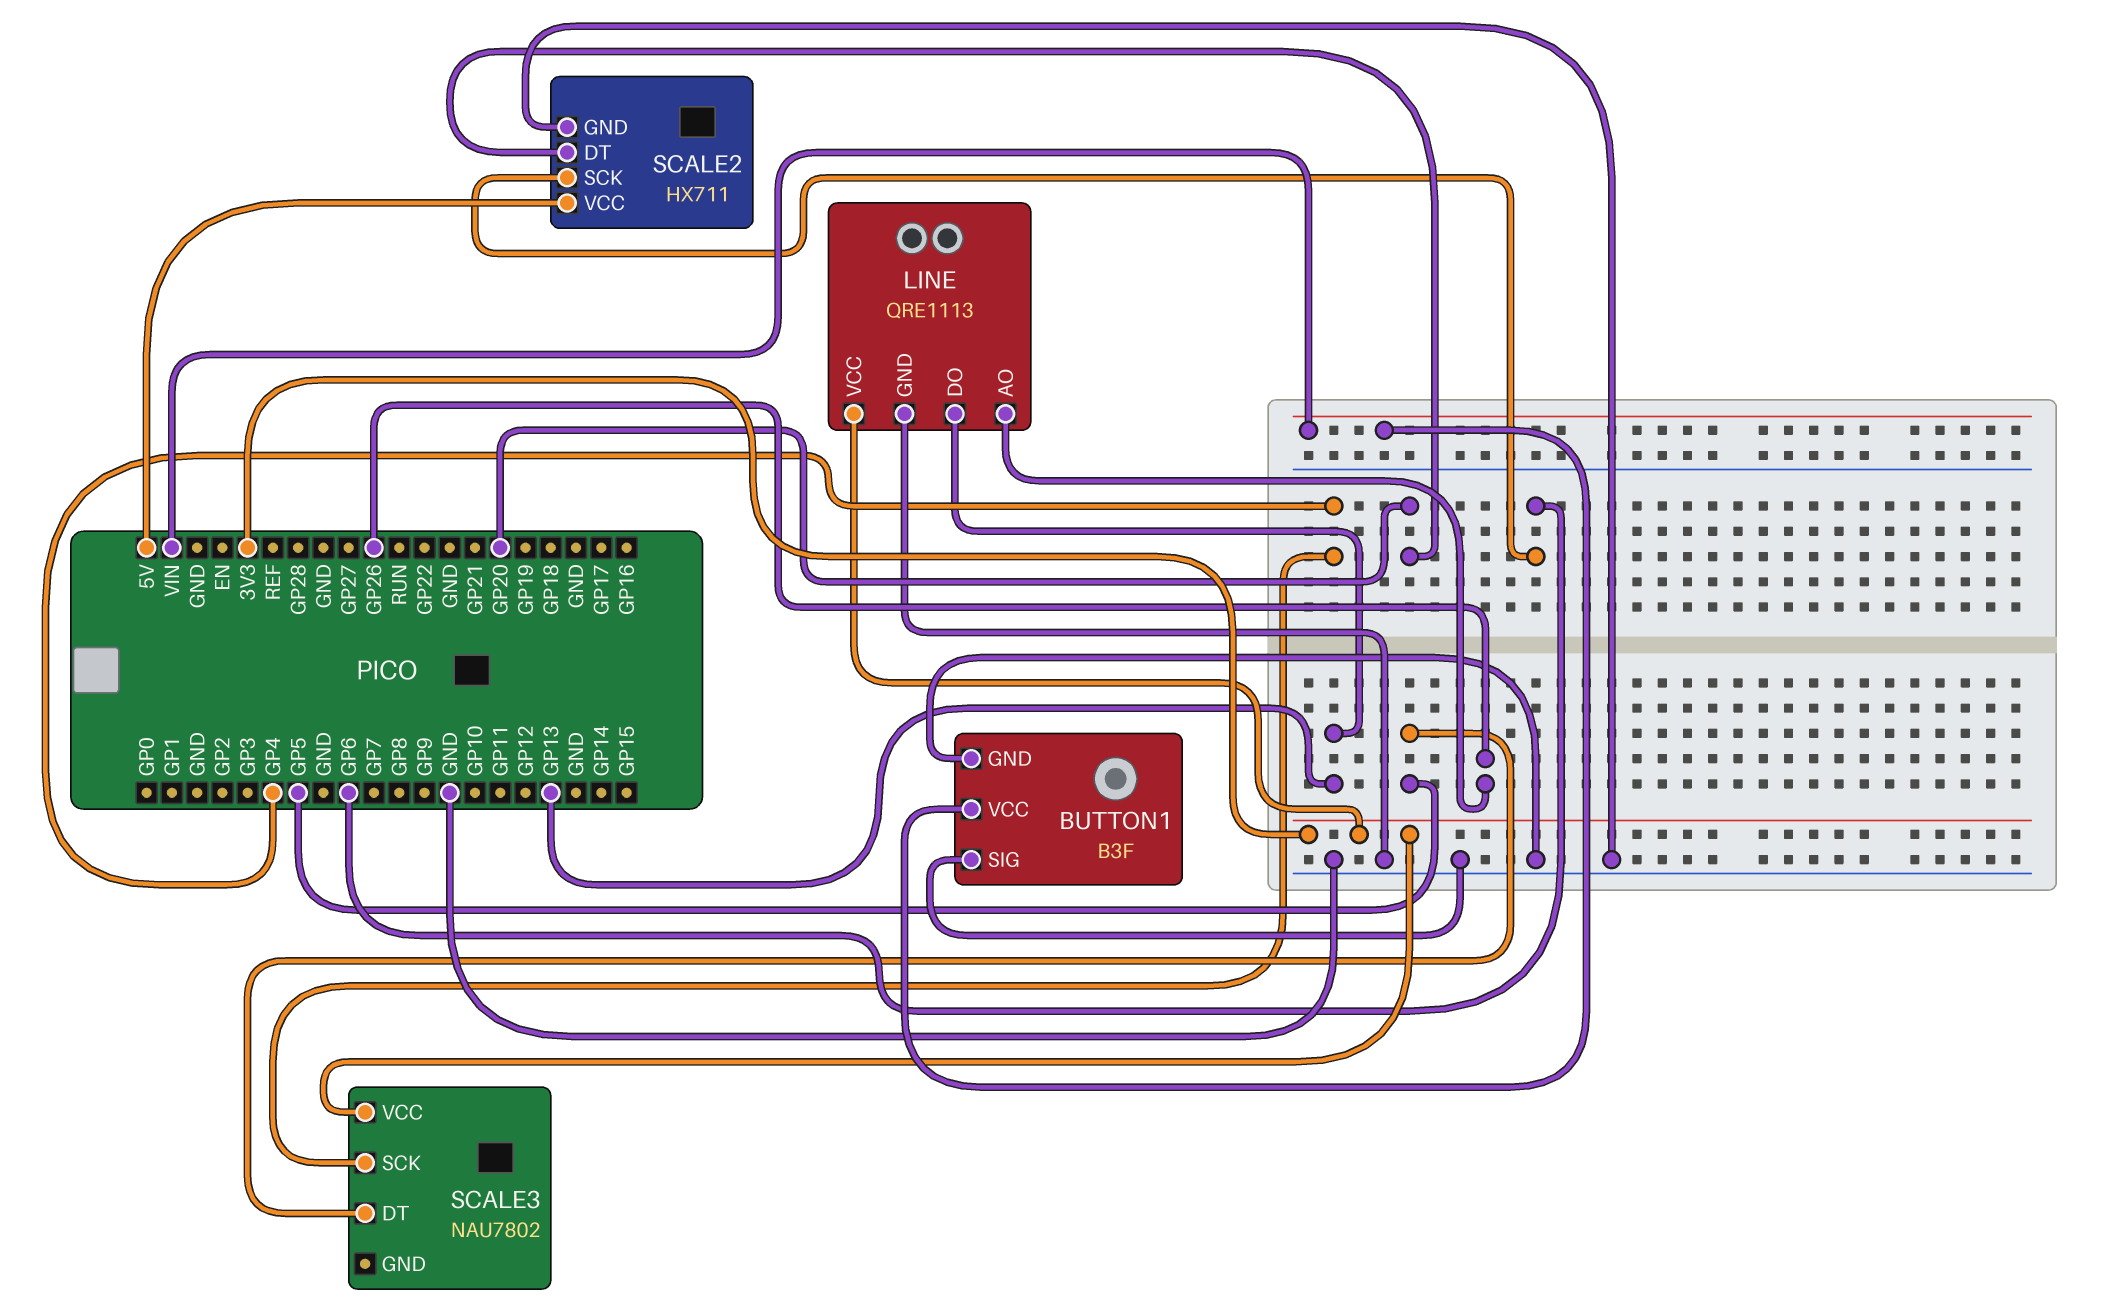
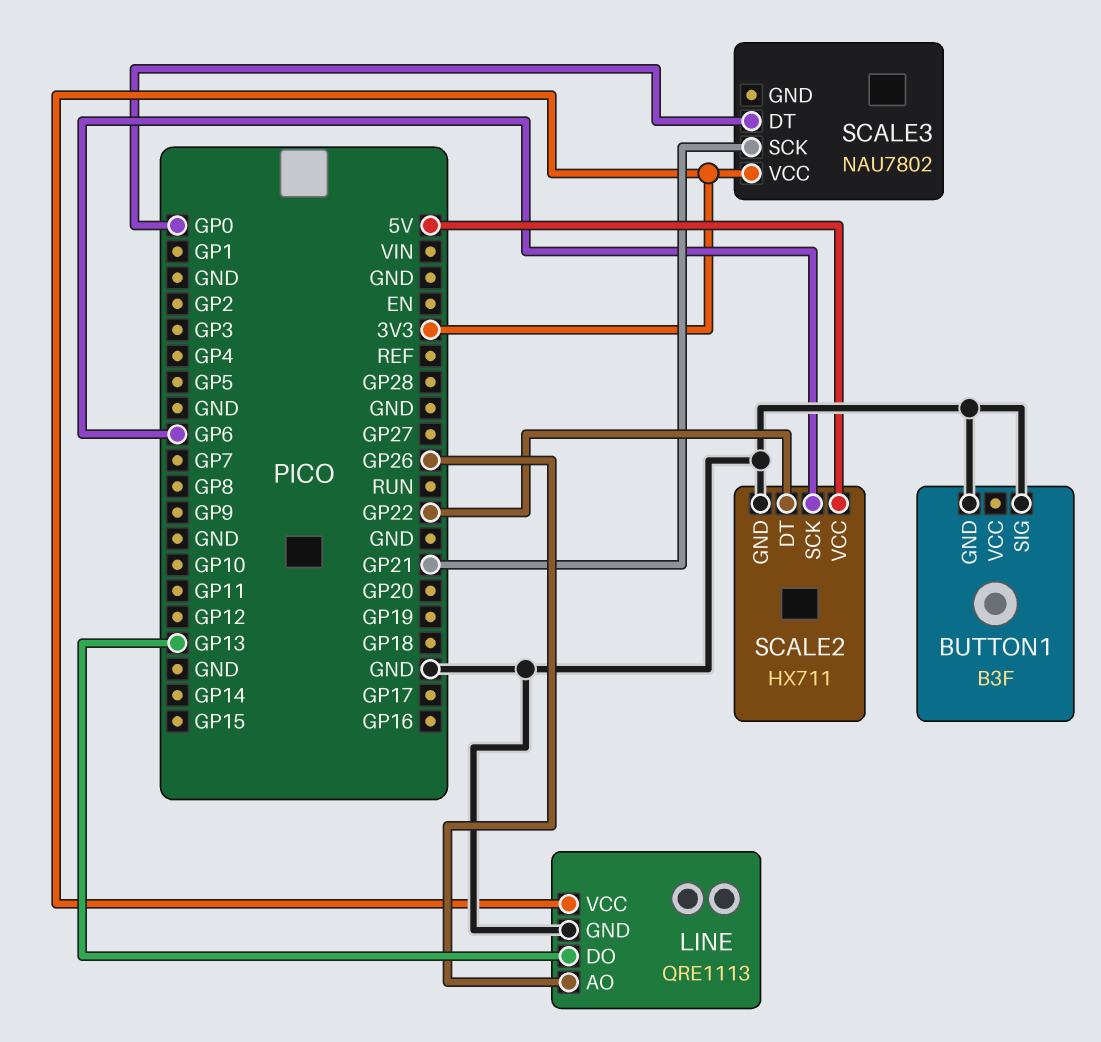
BUTTON1 pin VCC: VIN -> none
SCALE2 pin DT: GP20 -> GP22
SCALE3 pin DT: GP5 -> GP0
SCALE3 pin SCK: GP4 -> GP21

